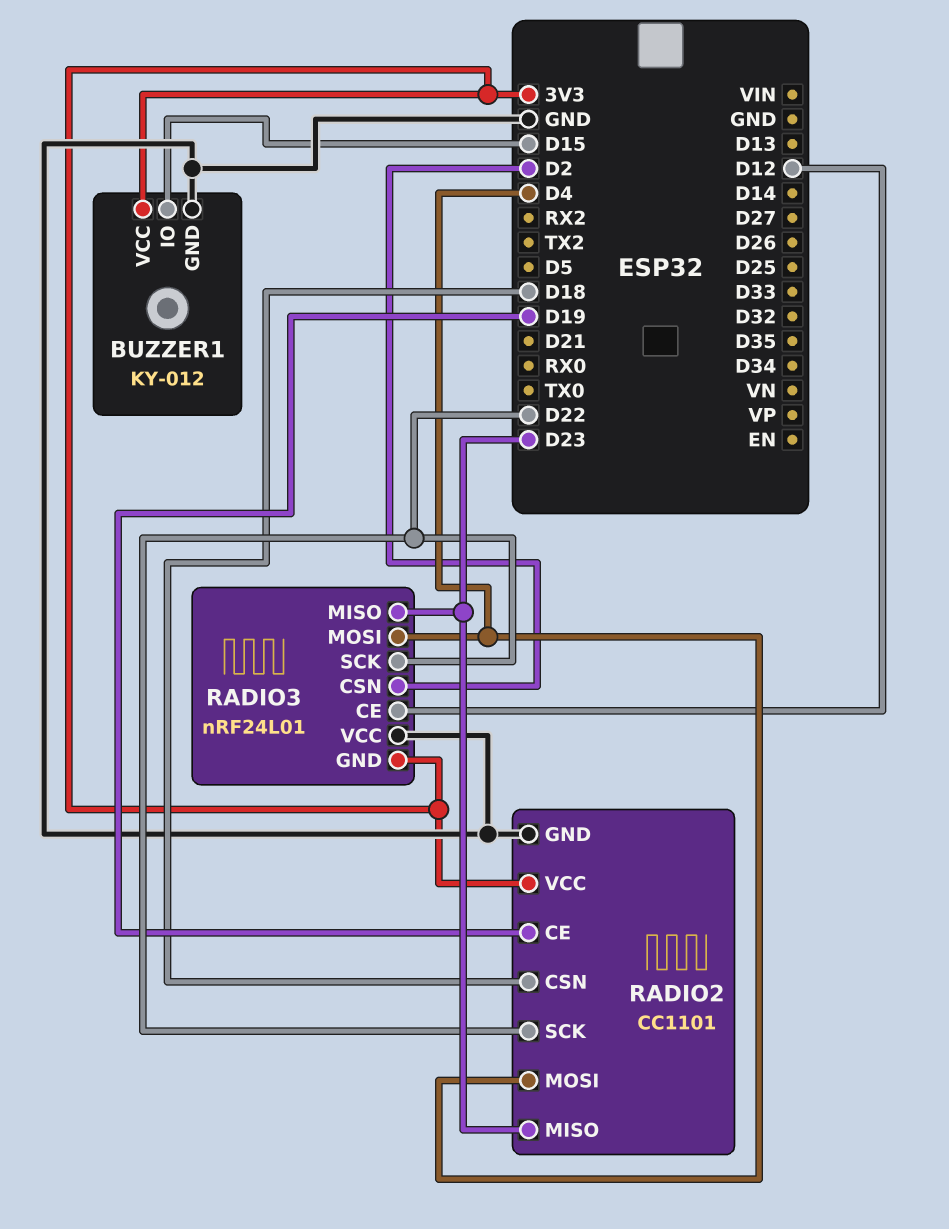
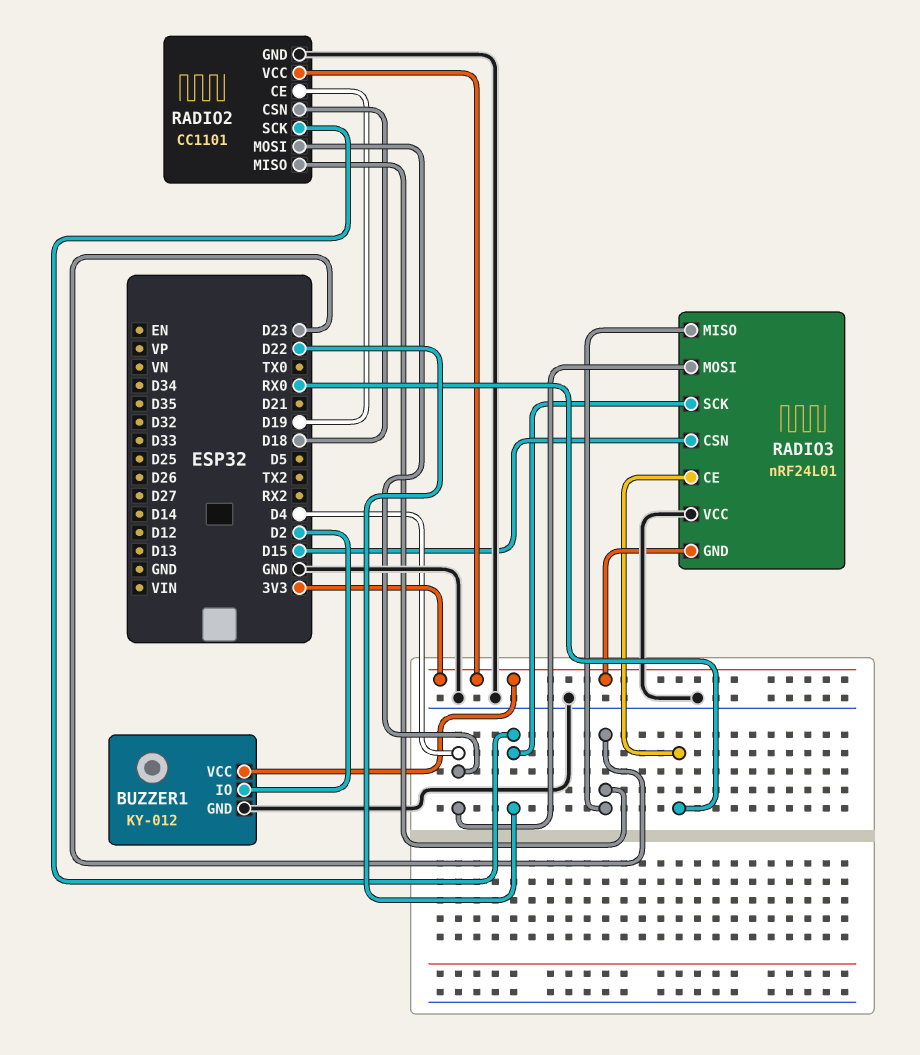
BUZZER1 pin IO: D15 -> D2
RADIO3 pin CE: D12 -> RX0
RADIO3 pin CSN: D2 -> D15

